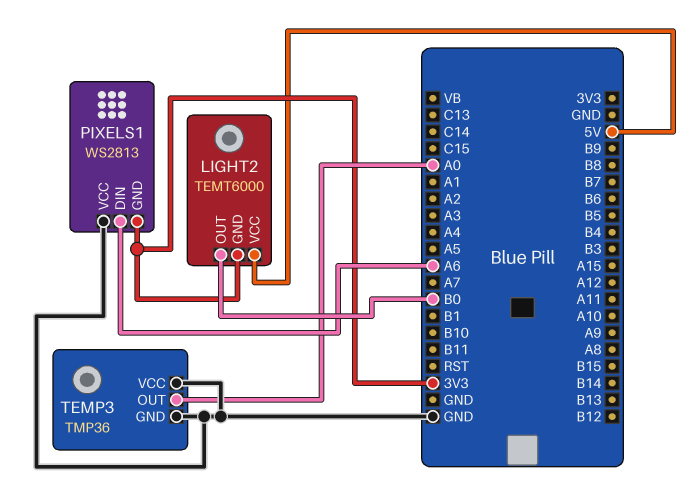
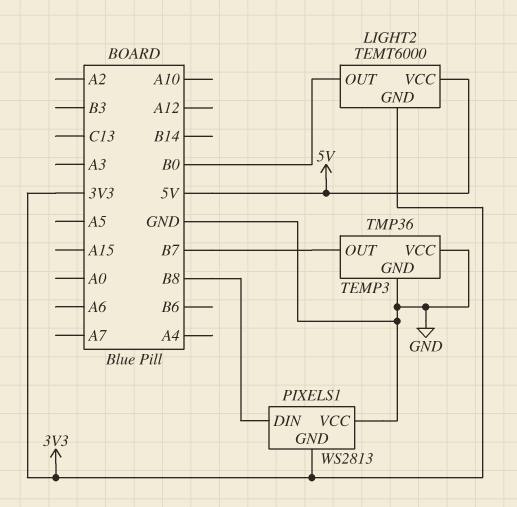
PIXELS1 pin DIN: A6 -> B8
TEMP3 pin OUT: A0 -> B7

